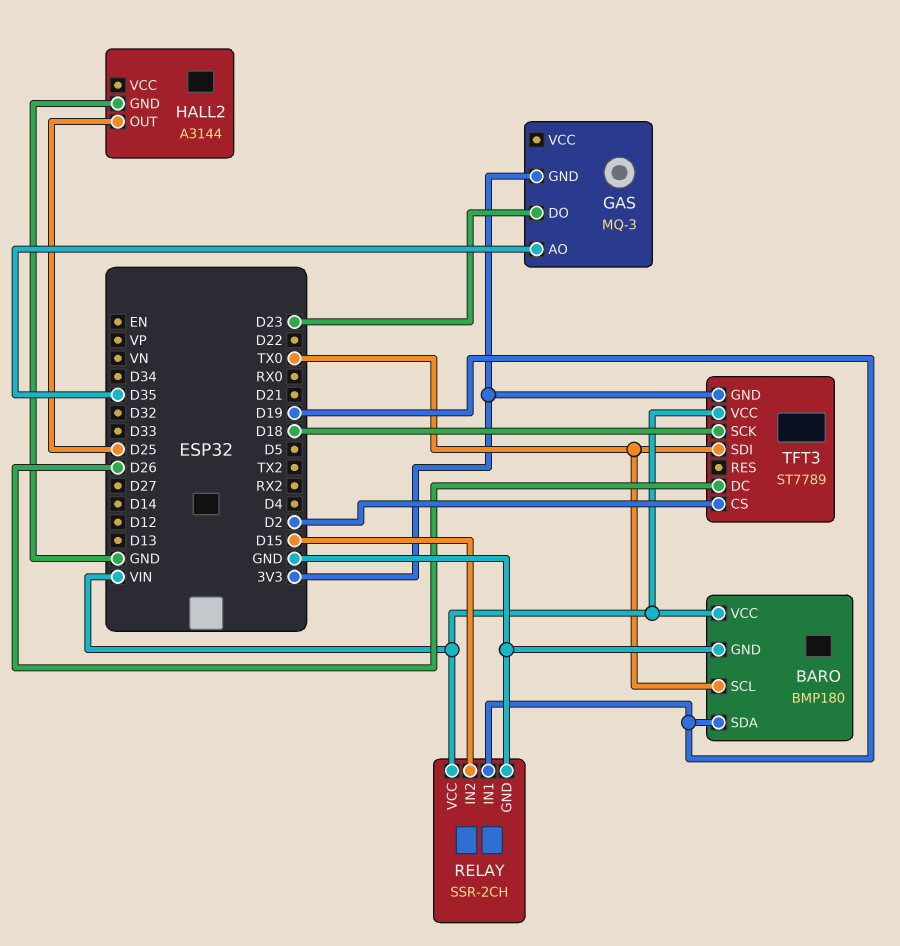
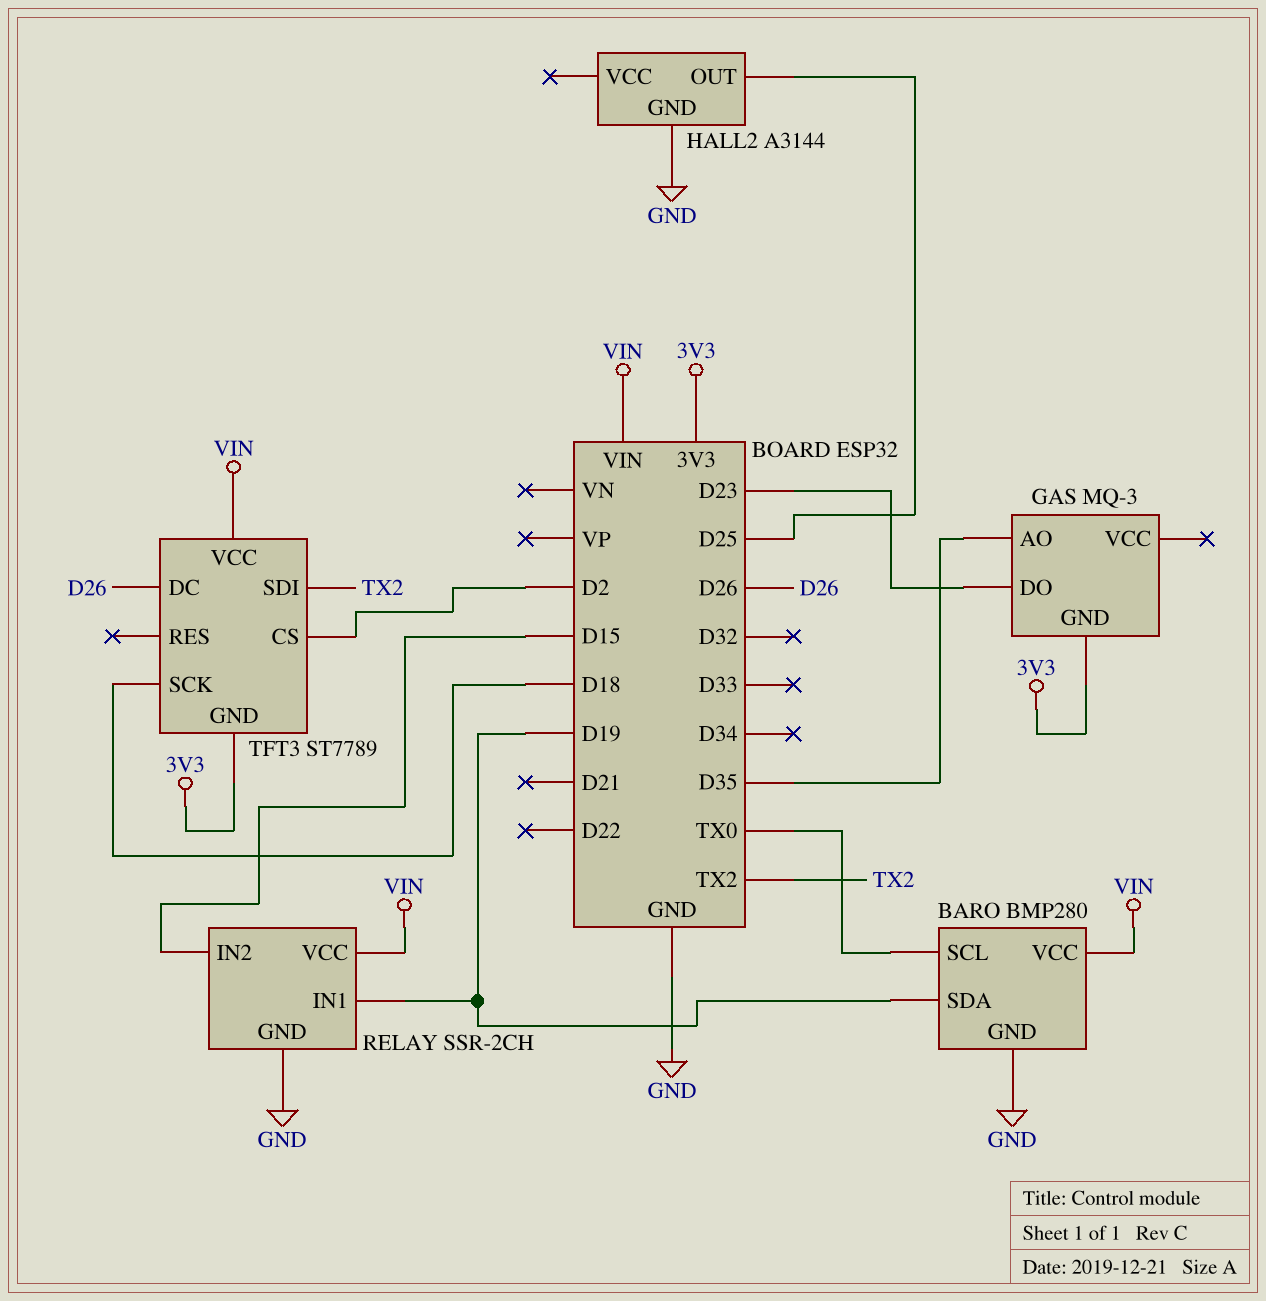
BARO: BMP180 -> BMP280
TFT3 pin SDI: TX0 -> TX2

